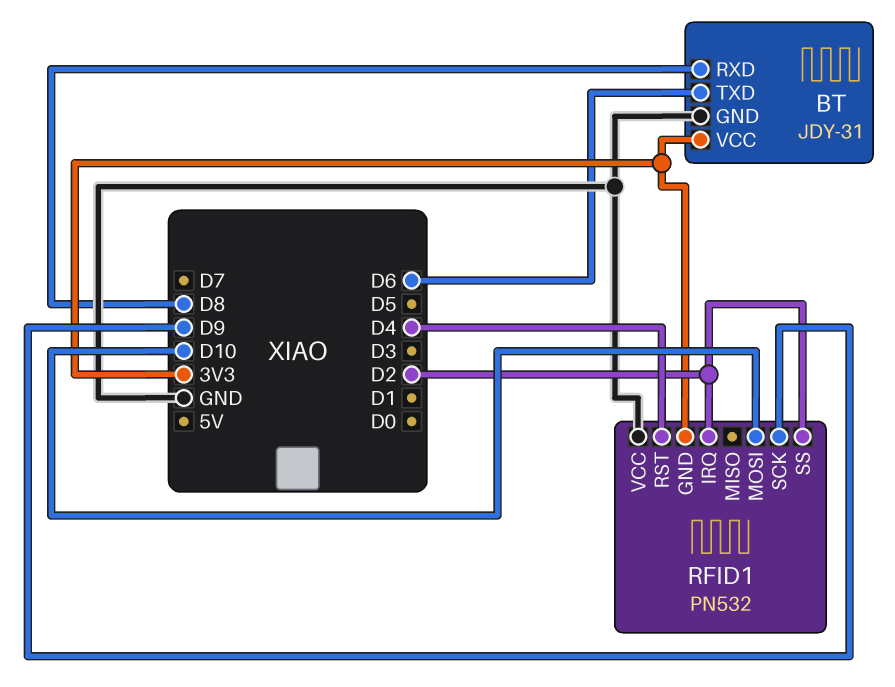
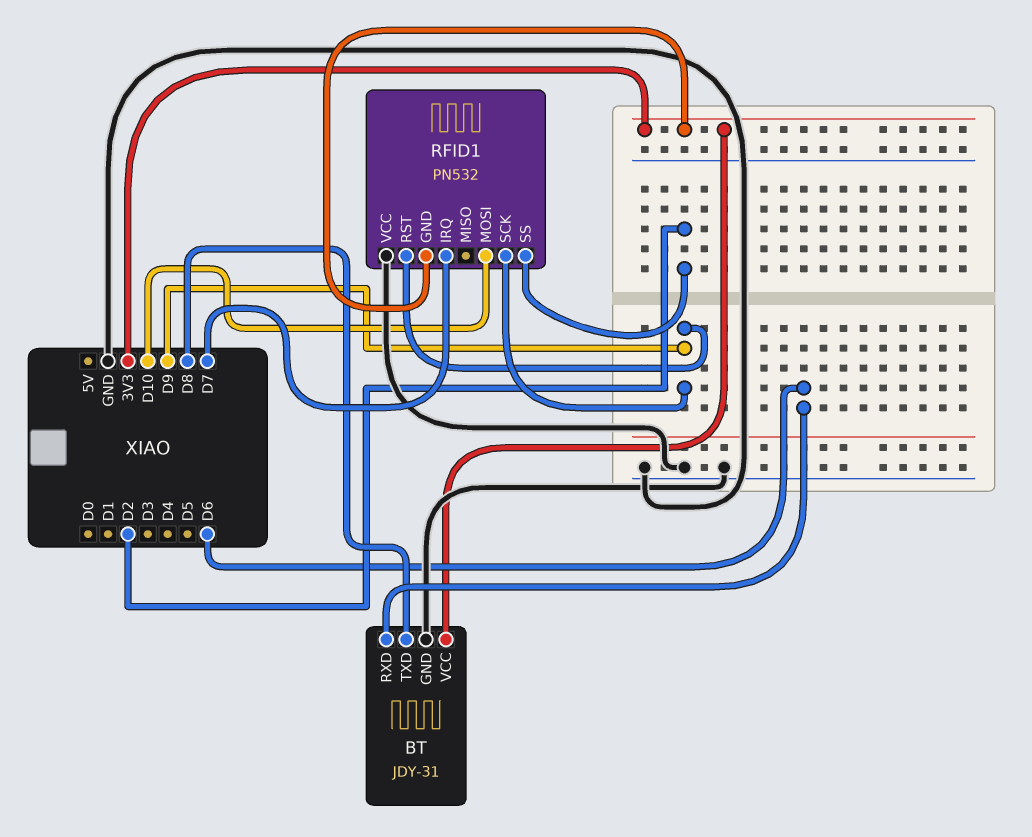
BT pin RXD: D8 -> D6
BT pin TXD: D6 -> D8
RFID1 pin IRQ: D2 -> D7
RFID1 pin RST: D4 -> D9

